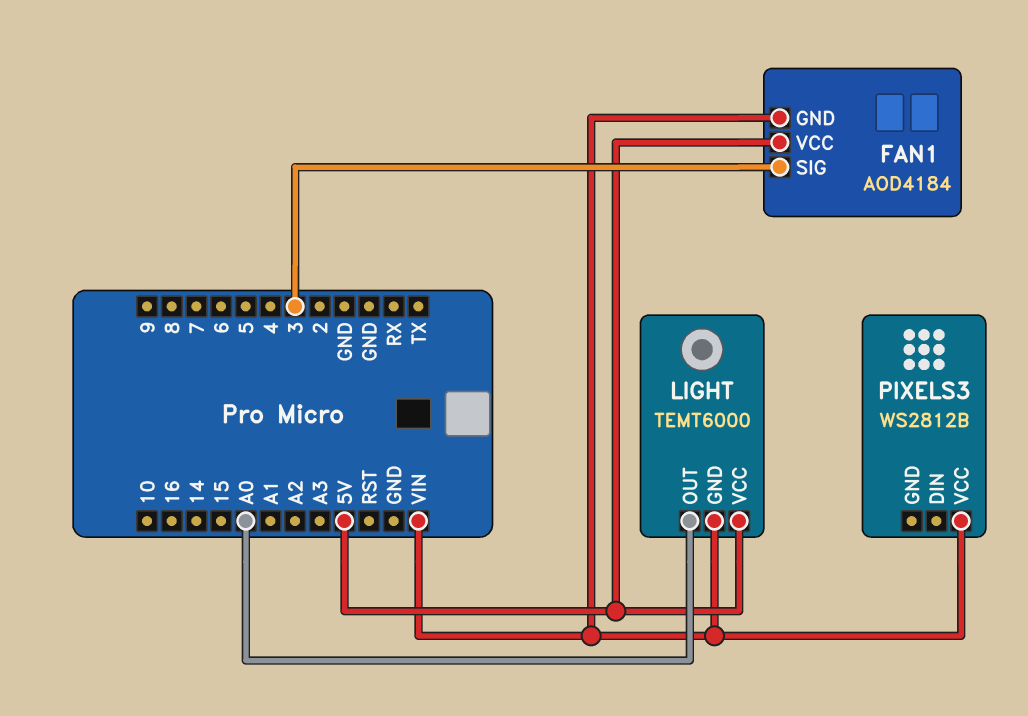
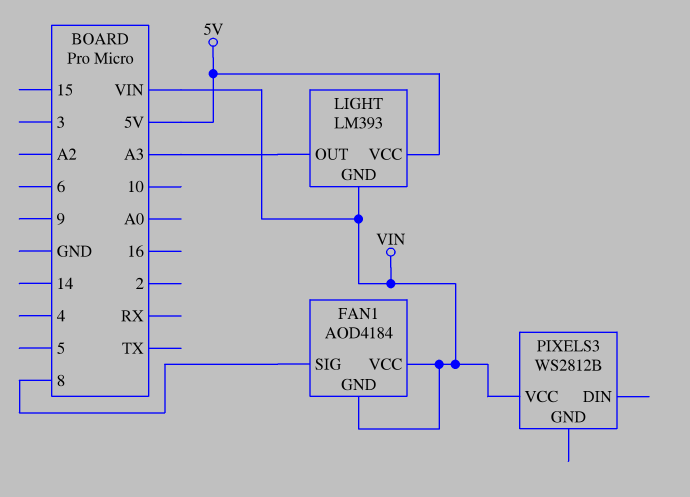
FAN1 pin SIG: 3 -> 8
FAN1 pin VCC: 5V -> VIN
LIGHT: TEMT6000 -> LM393
LIGHT pin OUT: A0 -> A3

